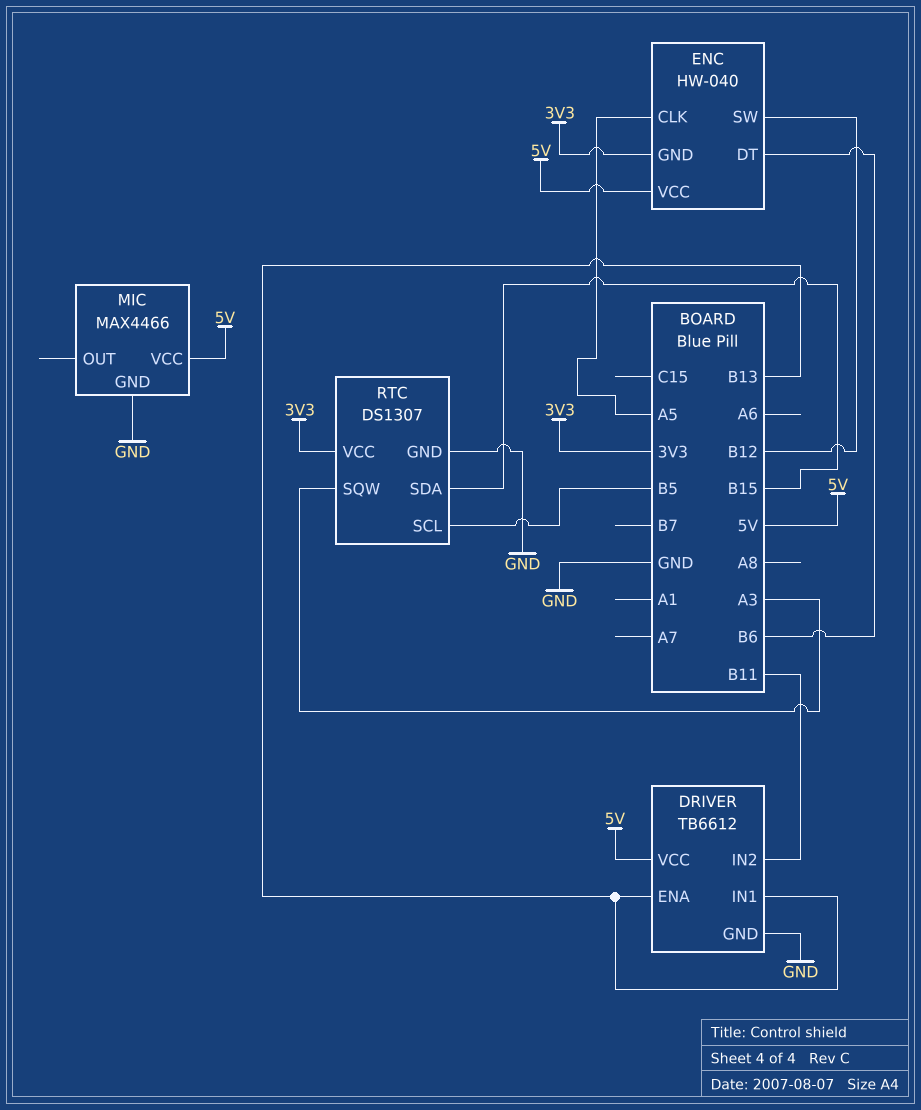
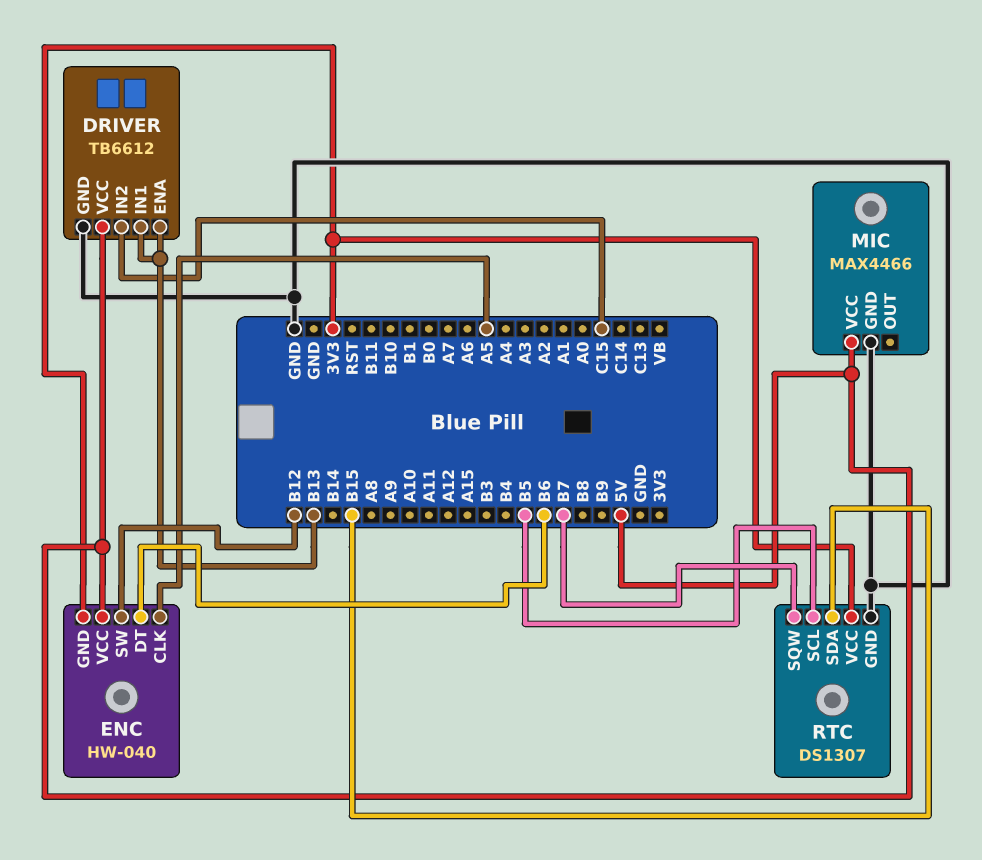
DRIVER pin IN2: B11 -> C15
RTC pin SQW: A3 -> B7

